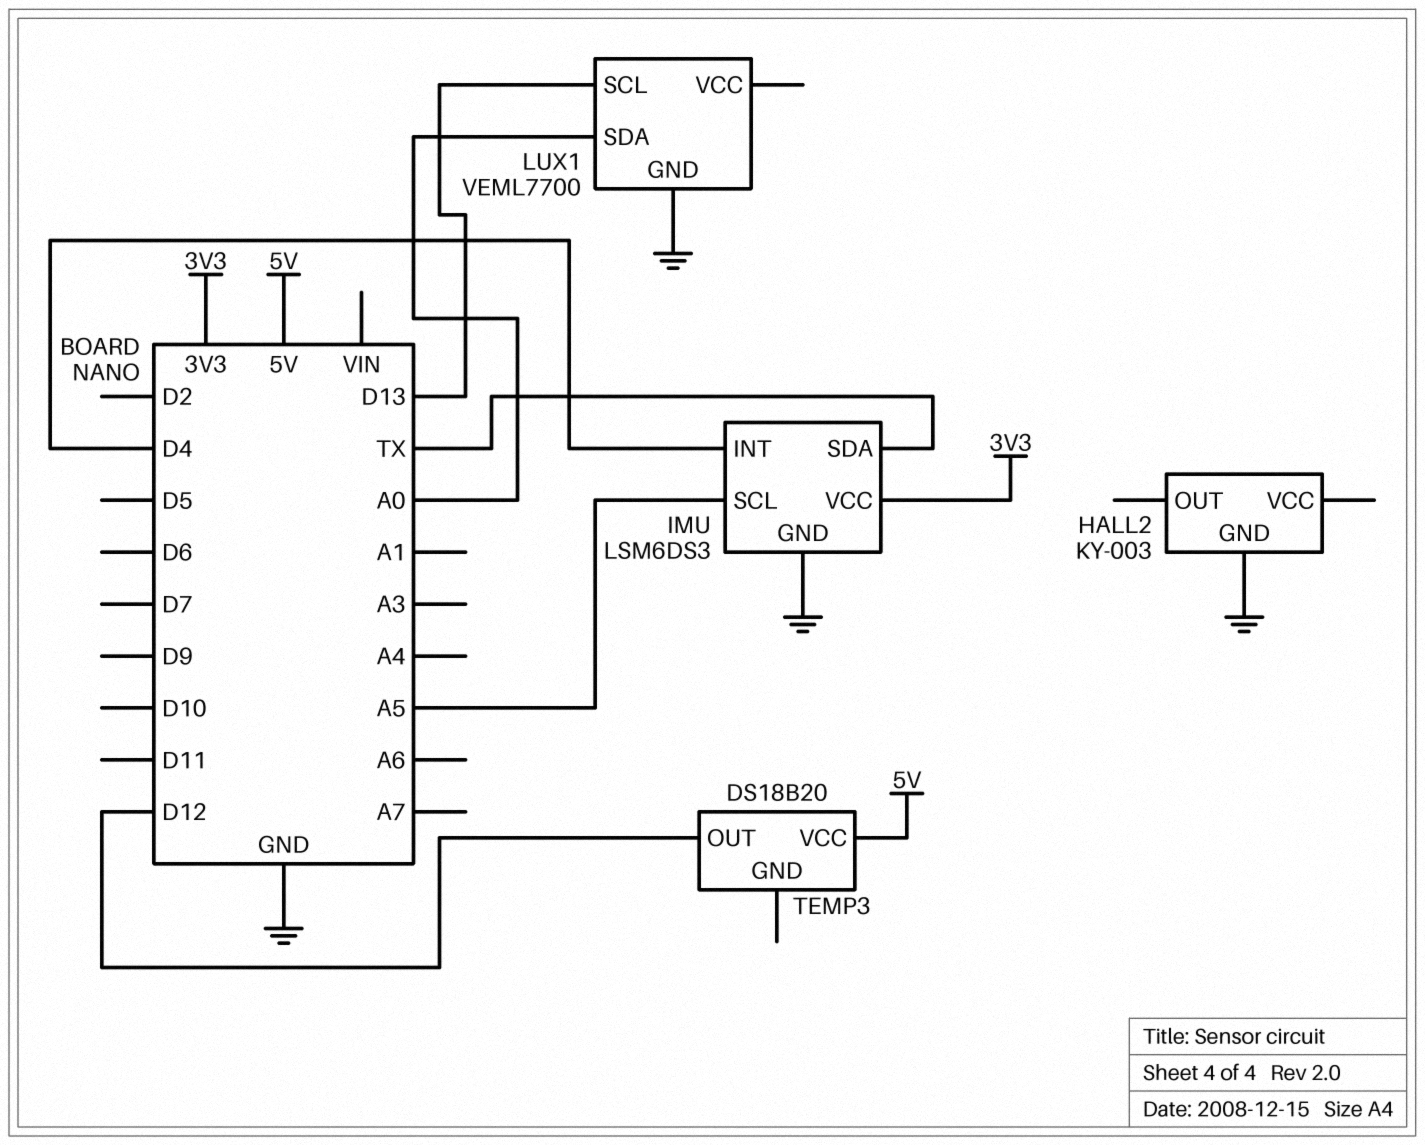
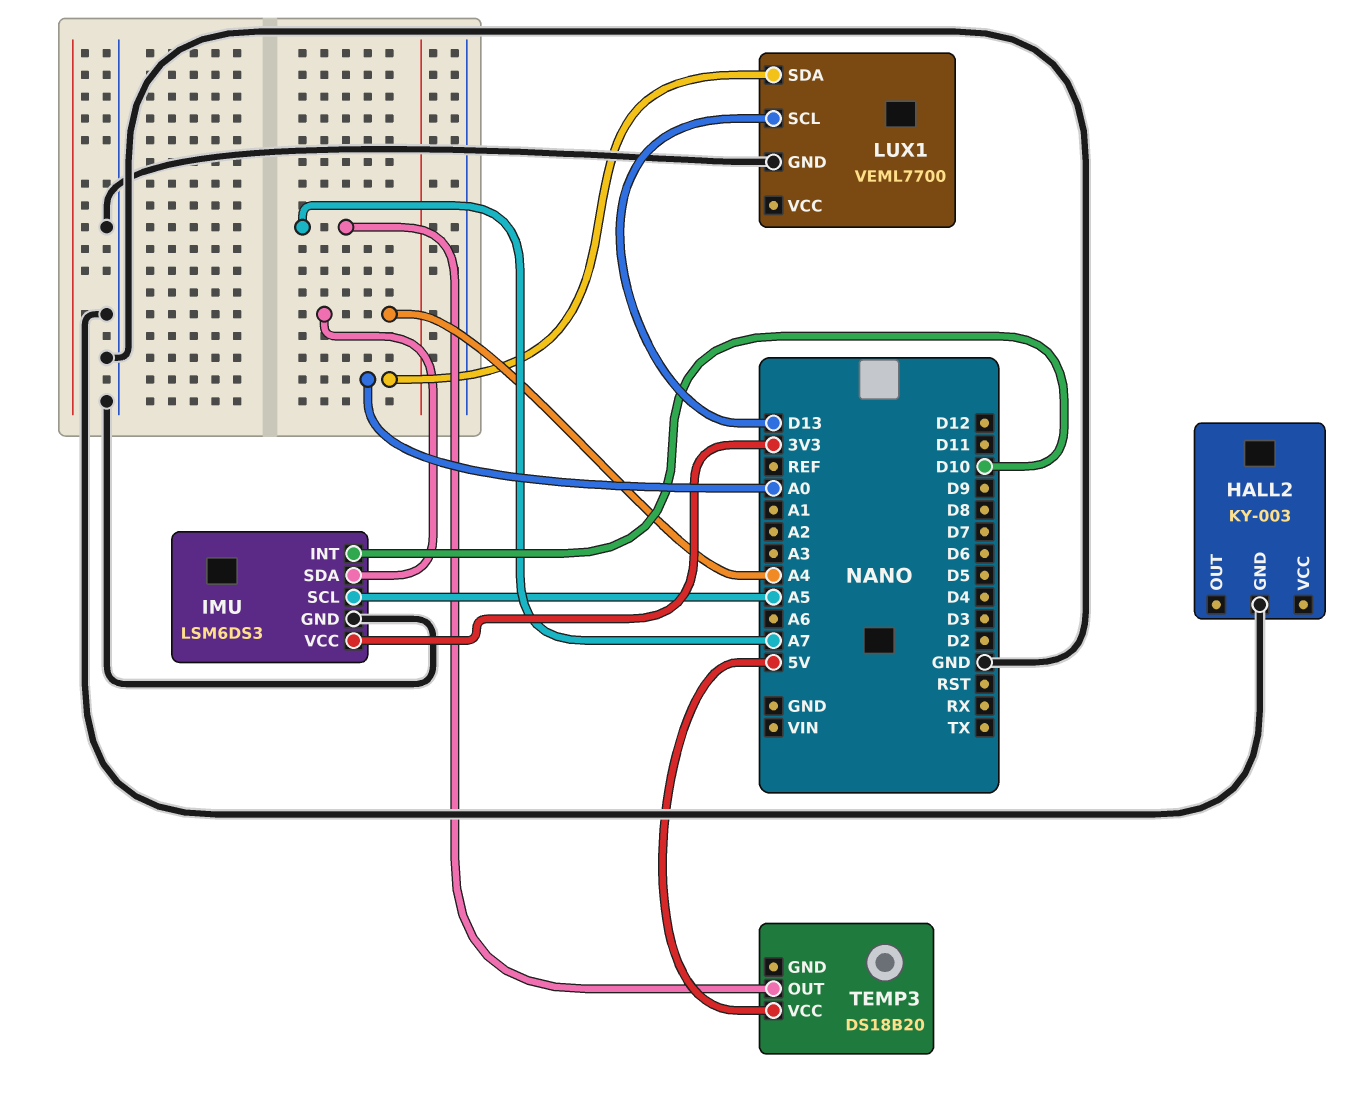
IMU pin INT: D4 -> D10
IMU pin SDA: TX -> A4
TEMP3 pin OUT: D12 -> A7

